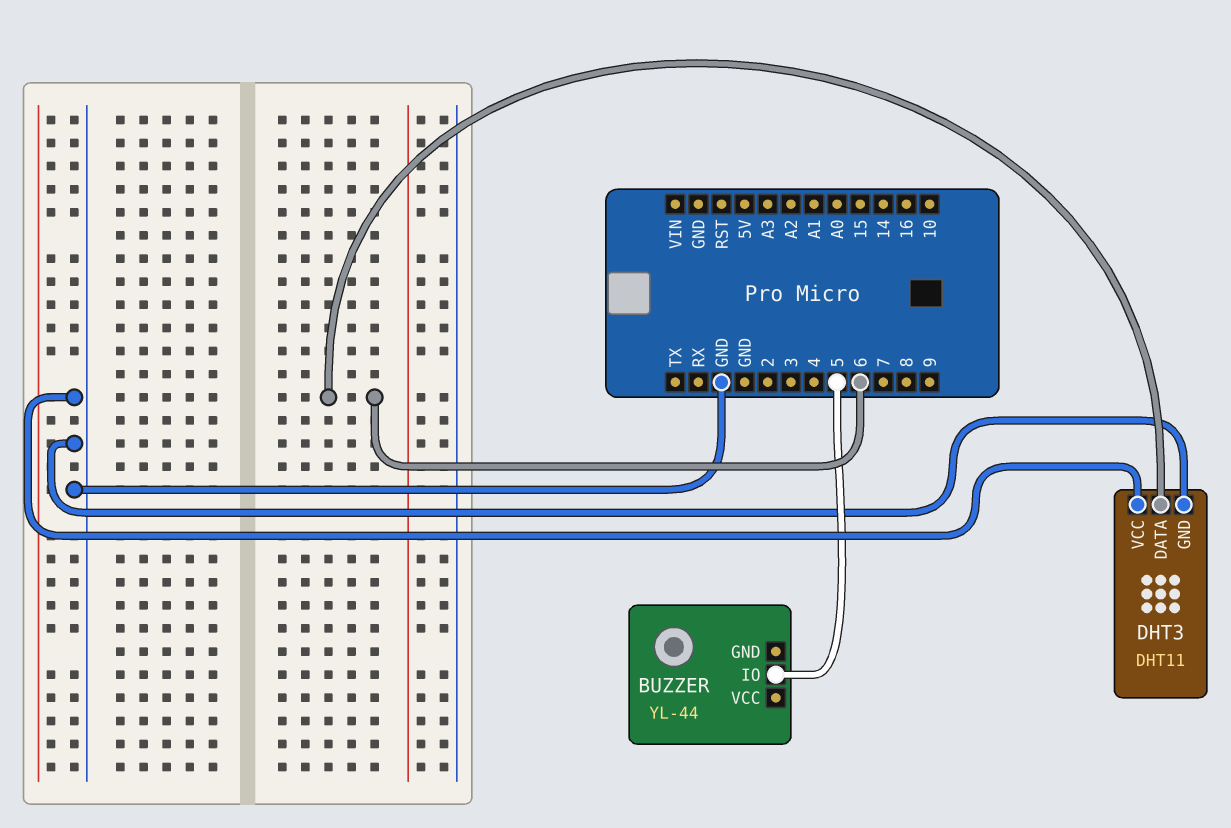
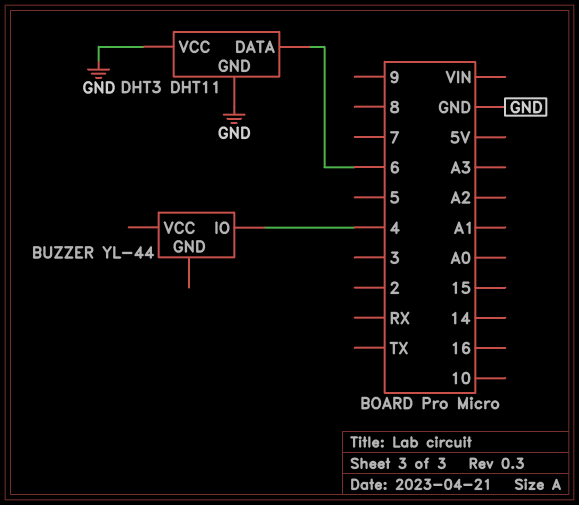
BUZZER pin IO: 5 -> 4

